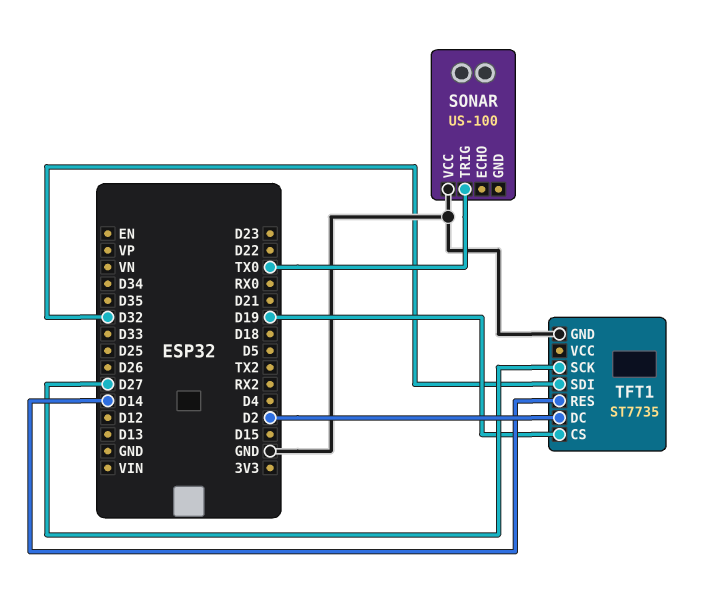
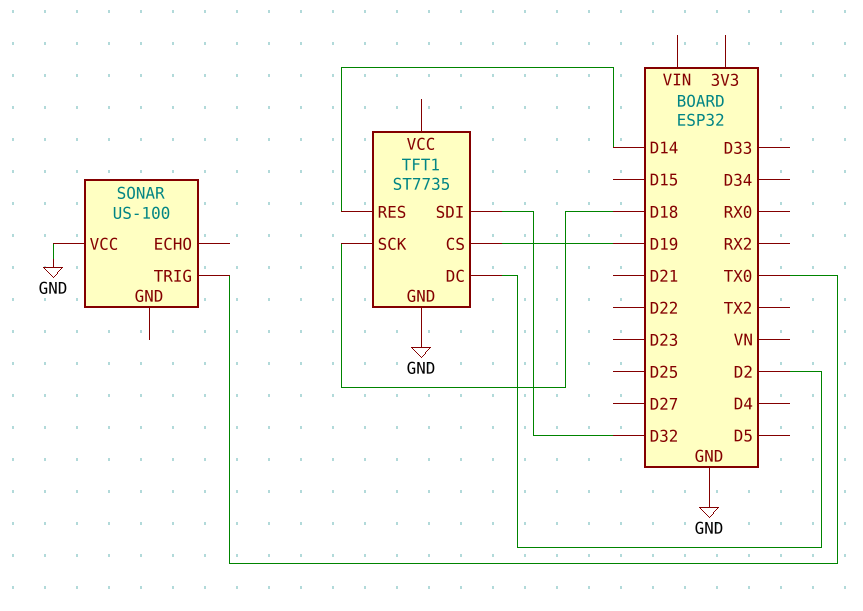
TFT1 pin SCK: D27 -> D18

